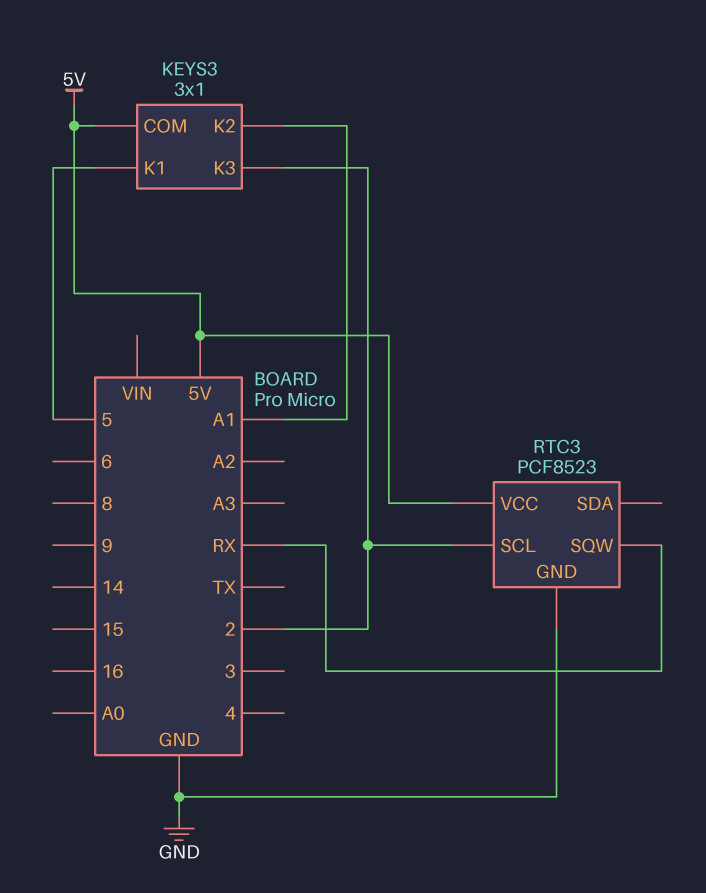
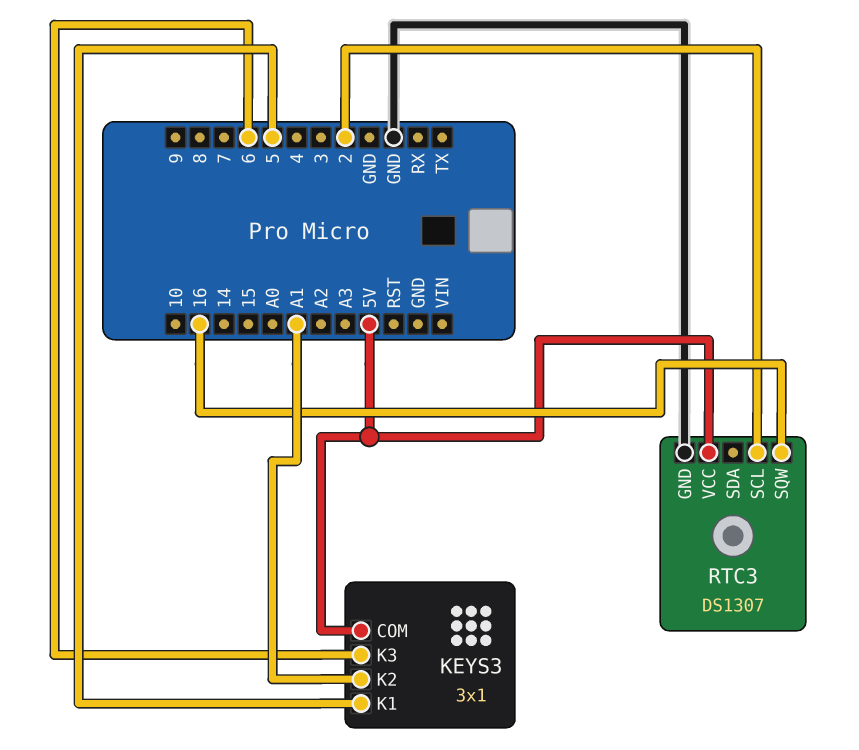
KEYS3 pin K3: 2 -> 6
RTC3: PCF8523 -> DS1307
RTC3 pin SQW: RX -> 16

